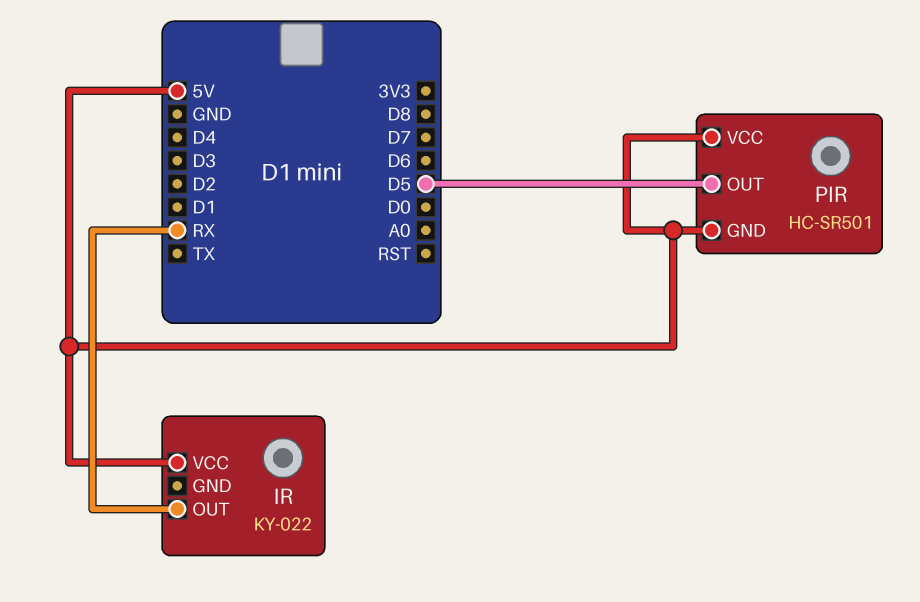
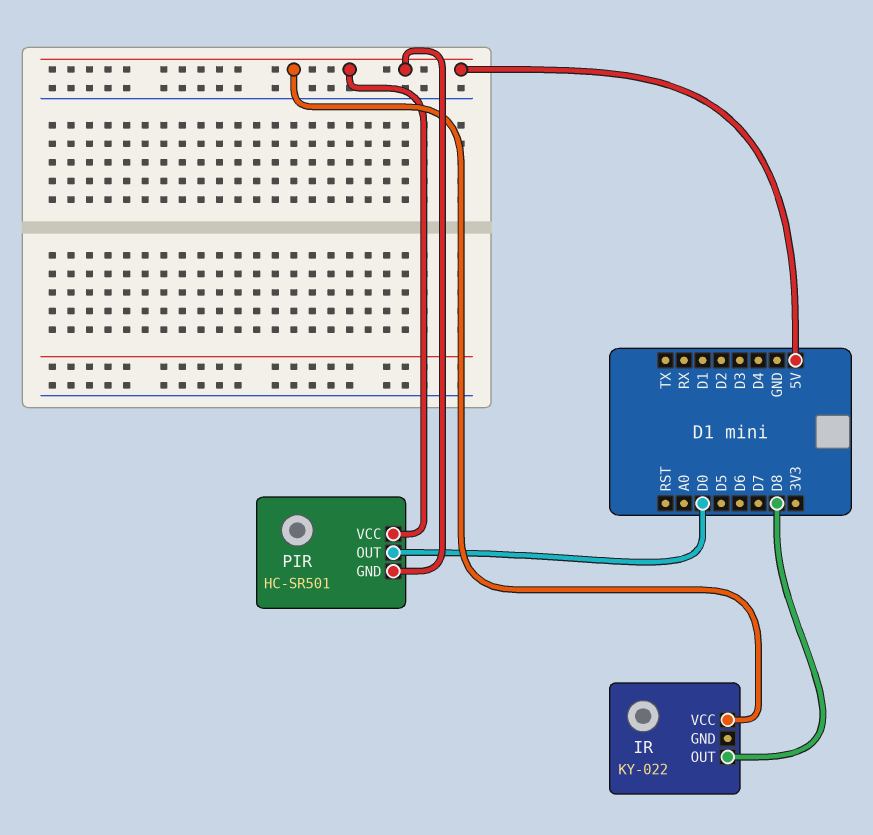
IR pin OUT: RX -> D8
PIR pin OUT: D5 -> D0

